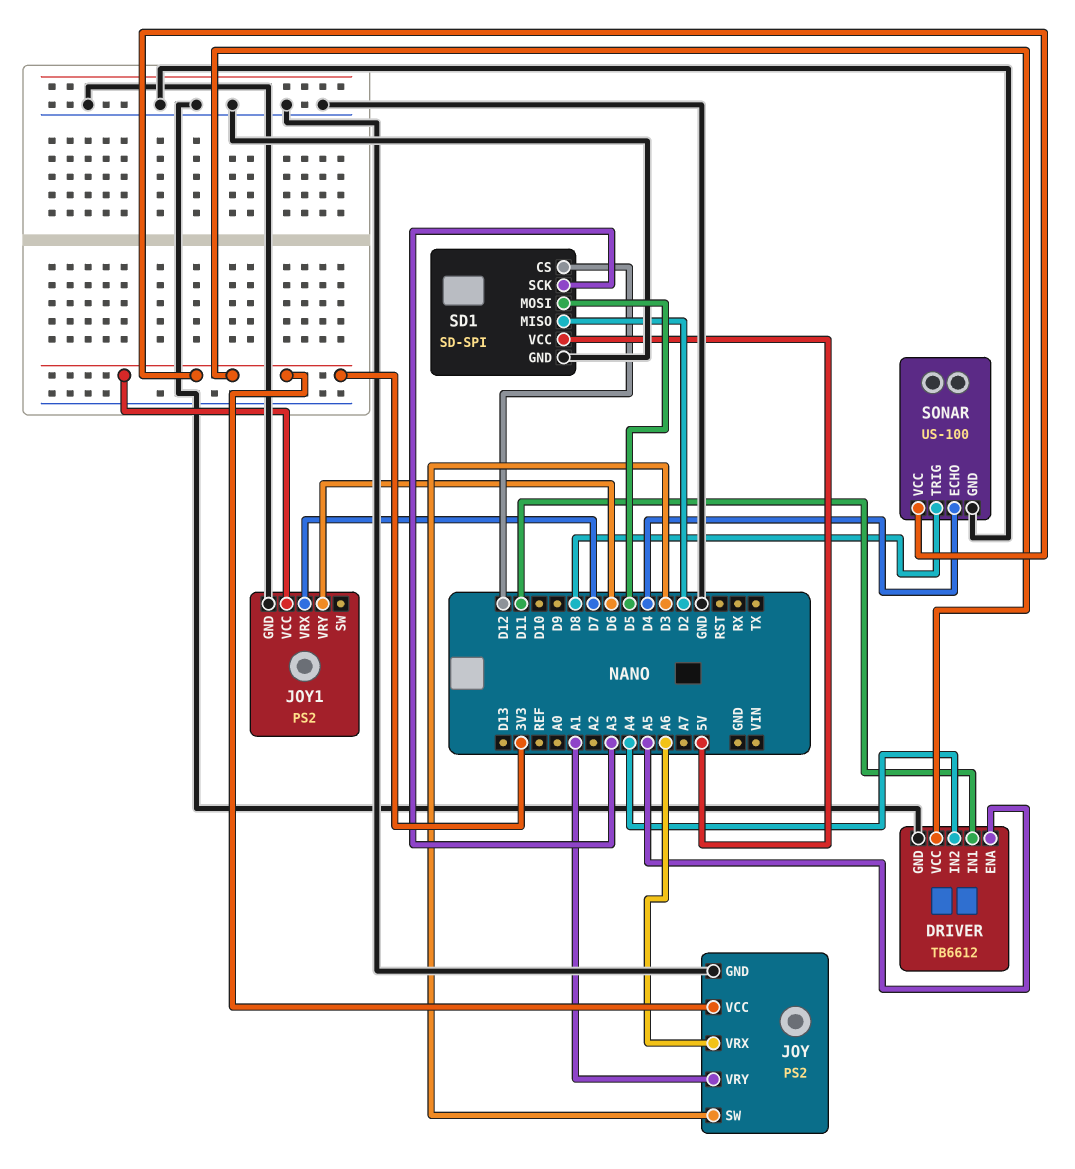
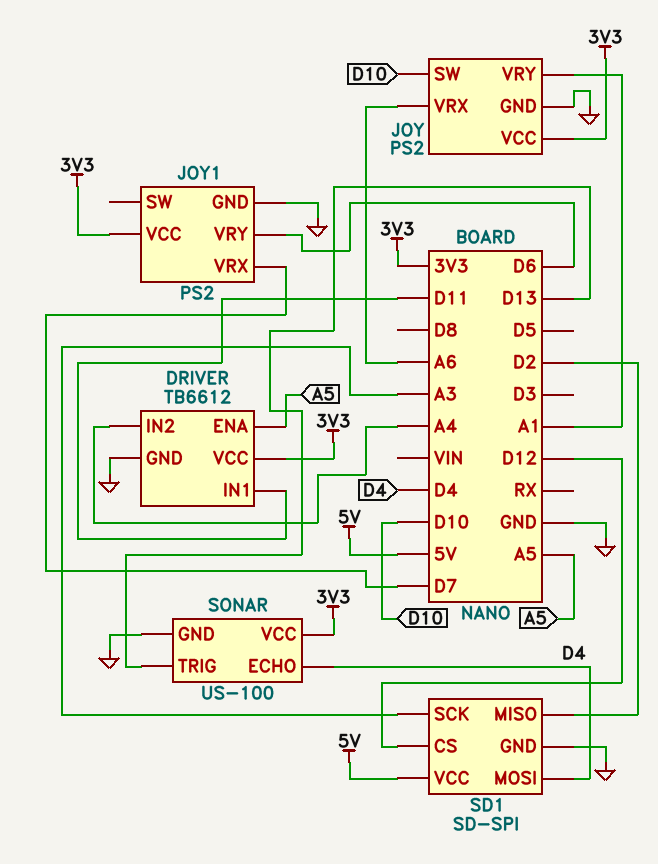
JOY pin SW: D3 -> D10
SD1 pin MOSI: D5 -> D4
SONAR pin TRIG: D8 -> D13

